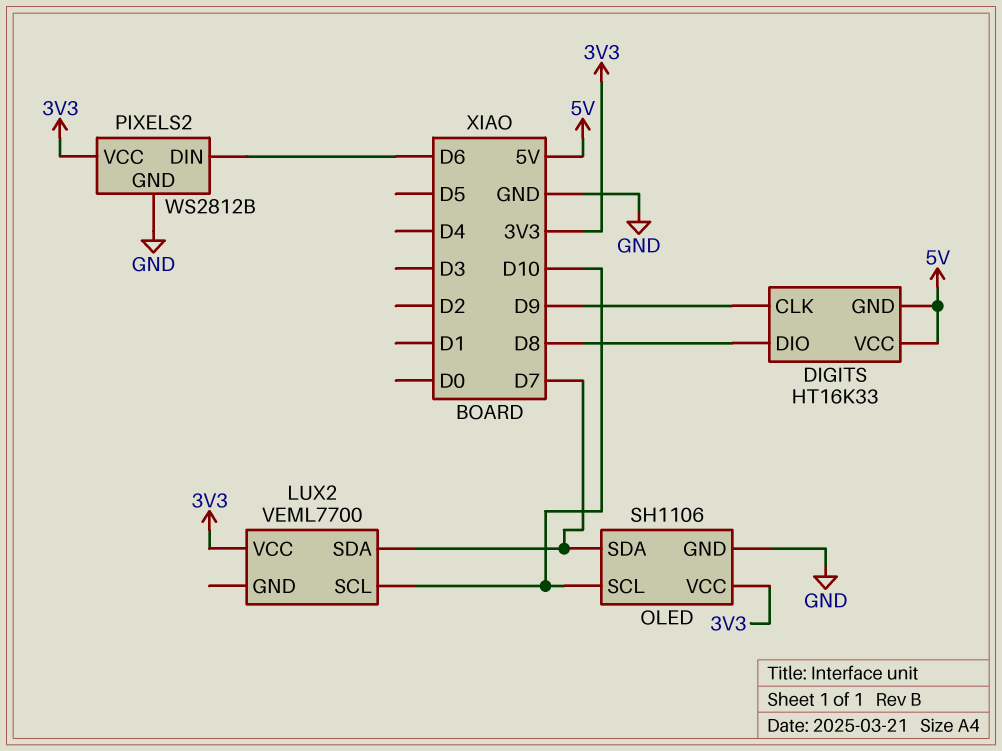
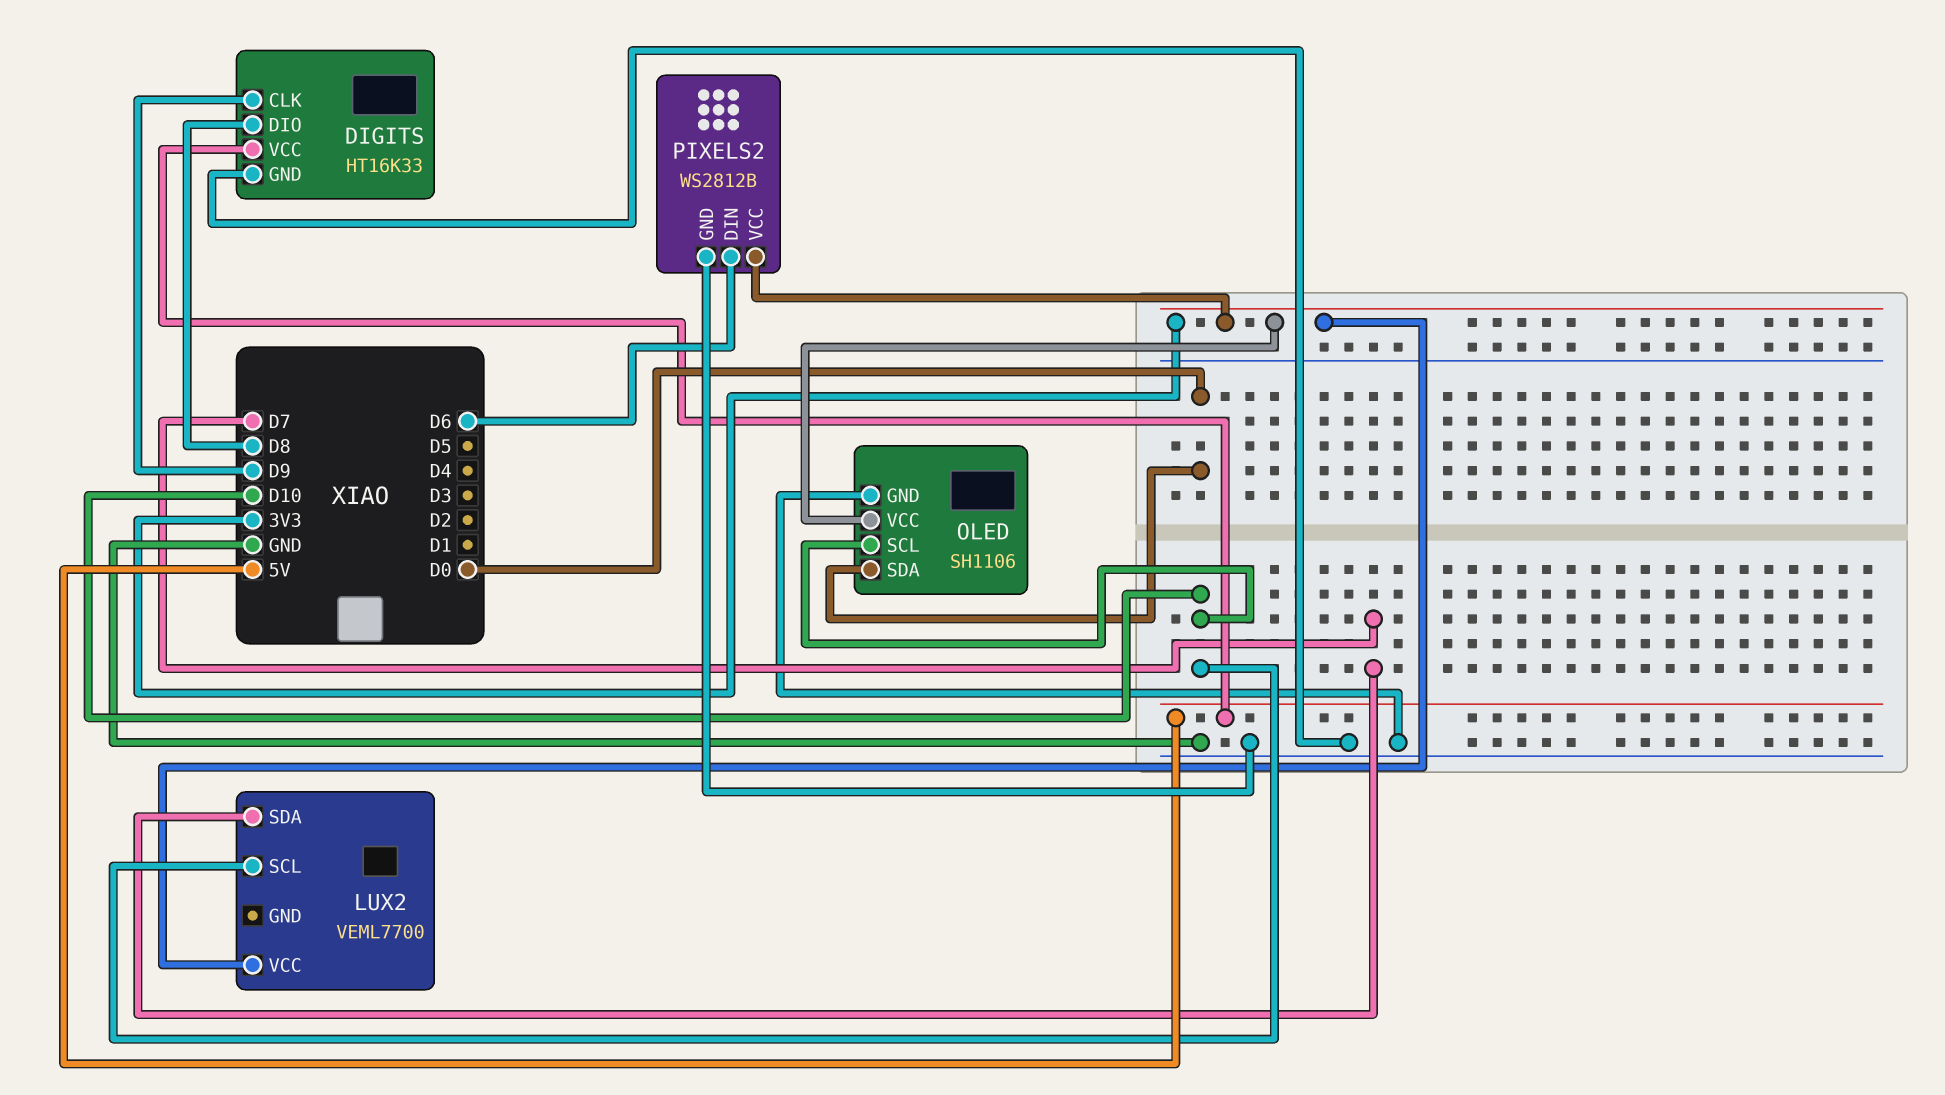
DIGITS pin GND: 5V -> GND
OLED pin SDA: D7 -> D0

